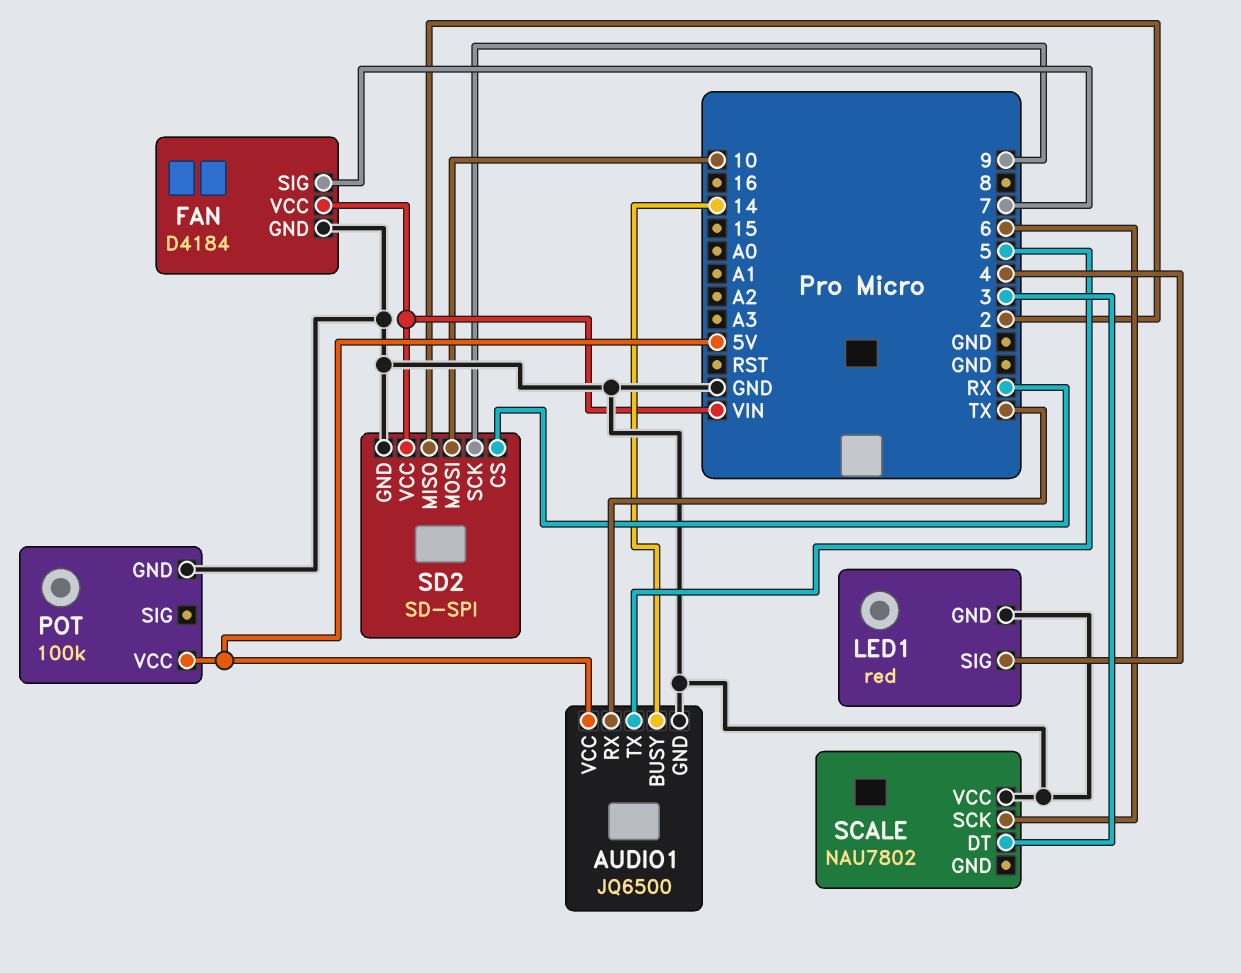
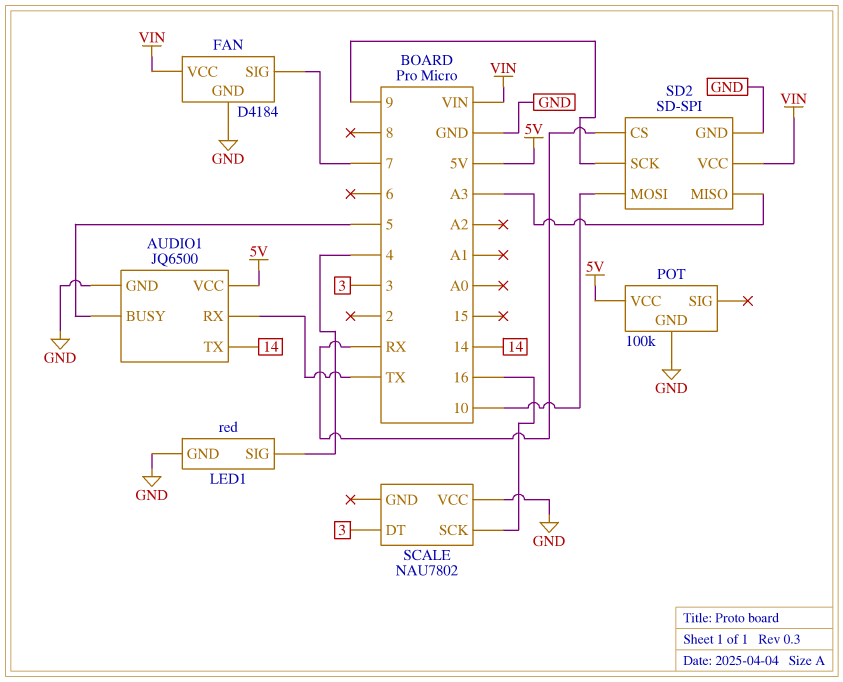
AUDIO1 pin BUSY: 14 -> 5
AUDIO1 pin TX: 5 -> 14
SCALE pin SCK: 6 -> 16
SD2 pin MISO: 2 -> A3

